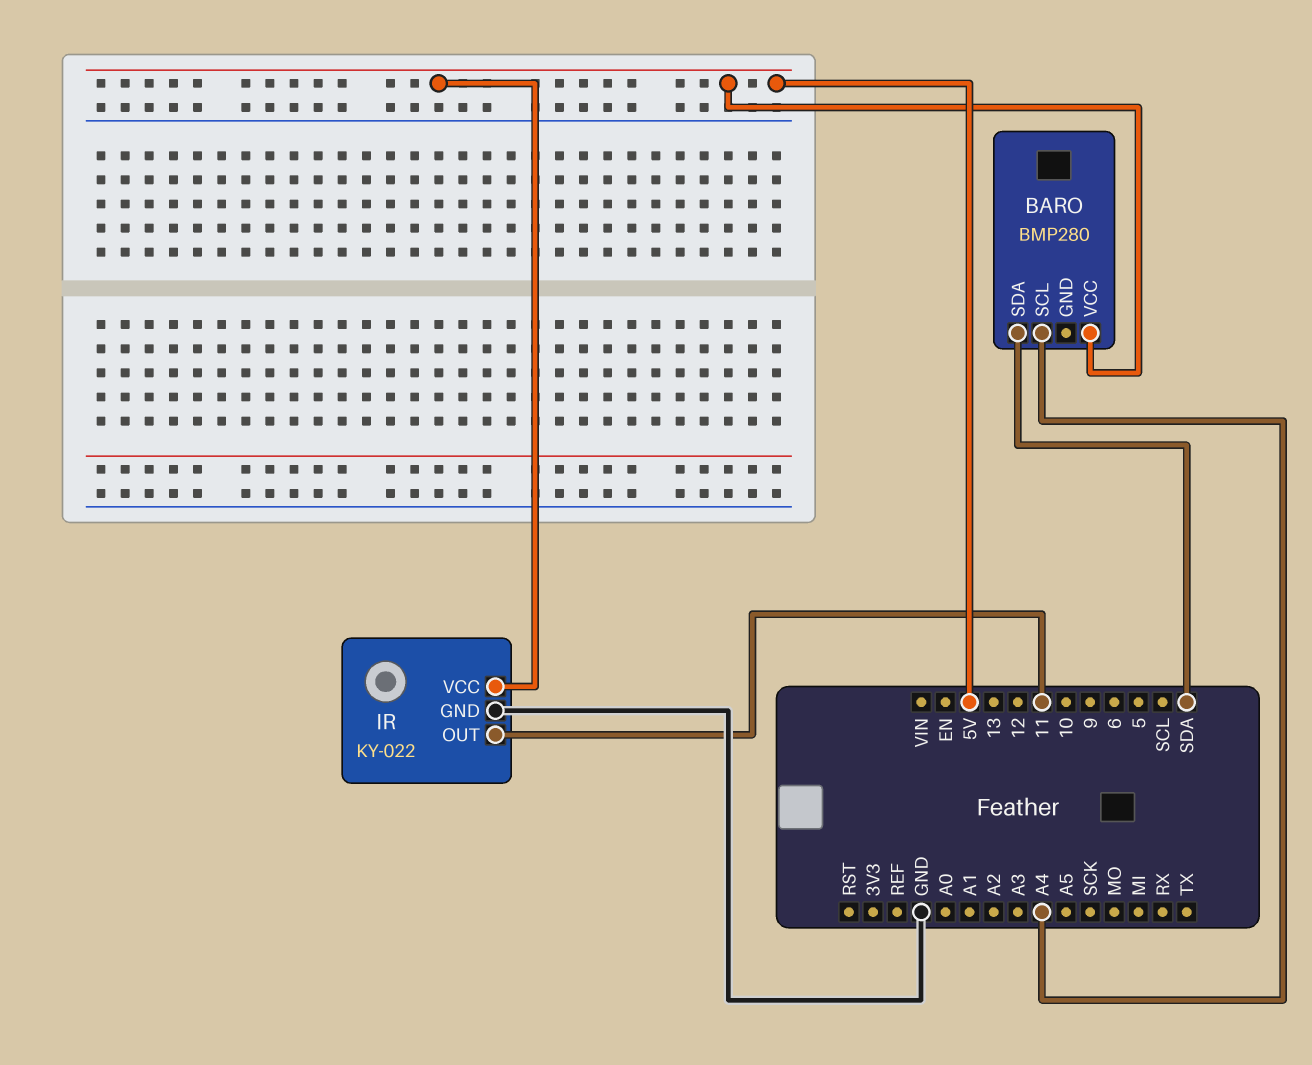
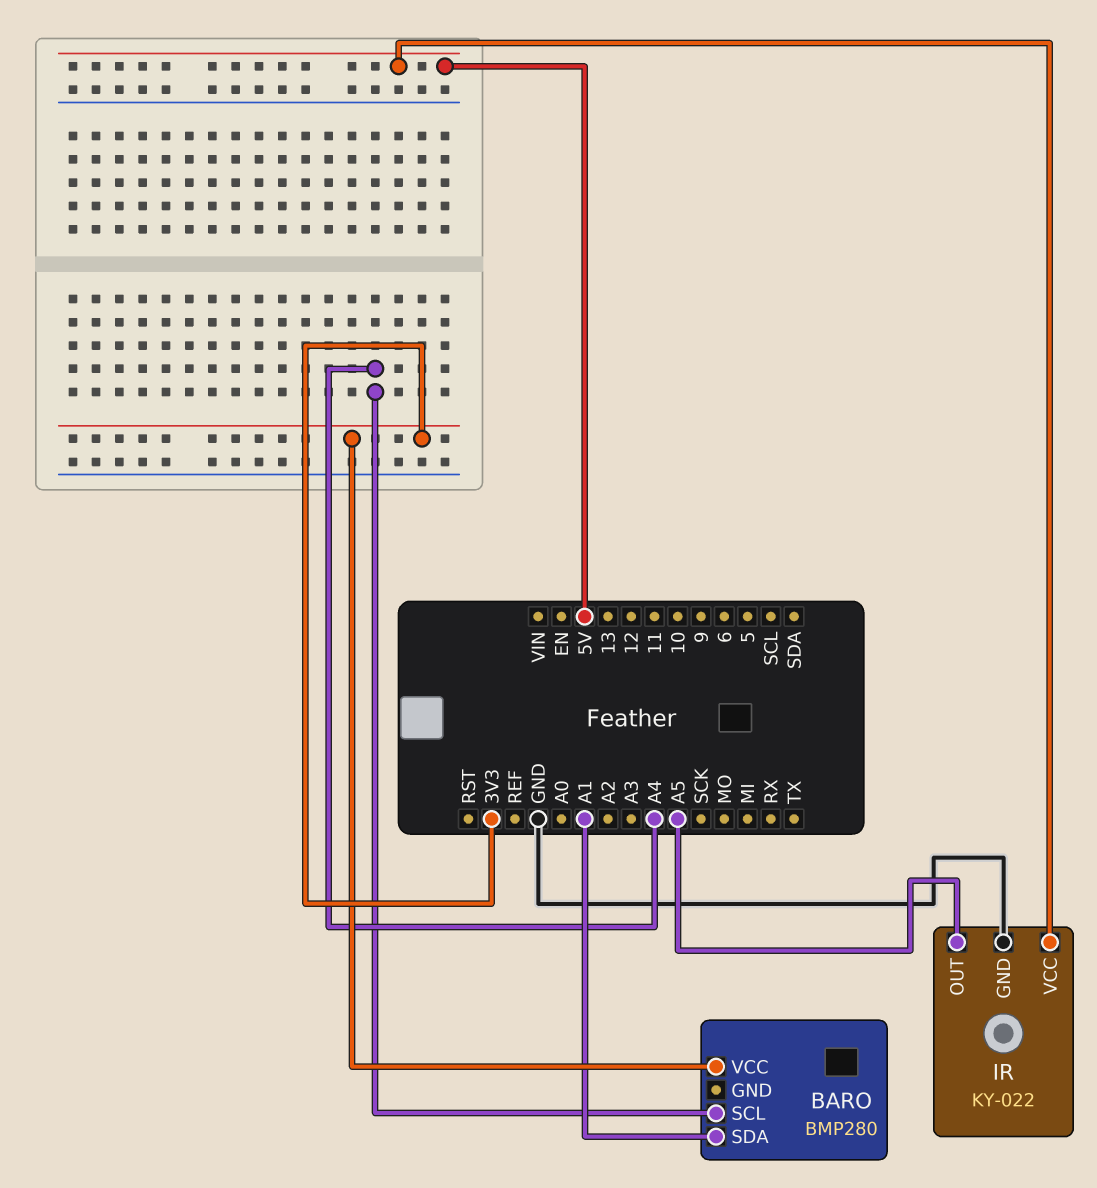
BARO pin SDA: SDA -> A1
BARO pin VCC: 5V -> 3V3
IR pin OUT: 11 -> A5

